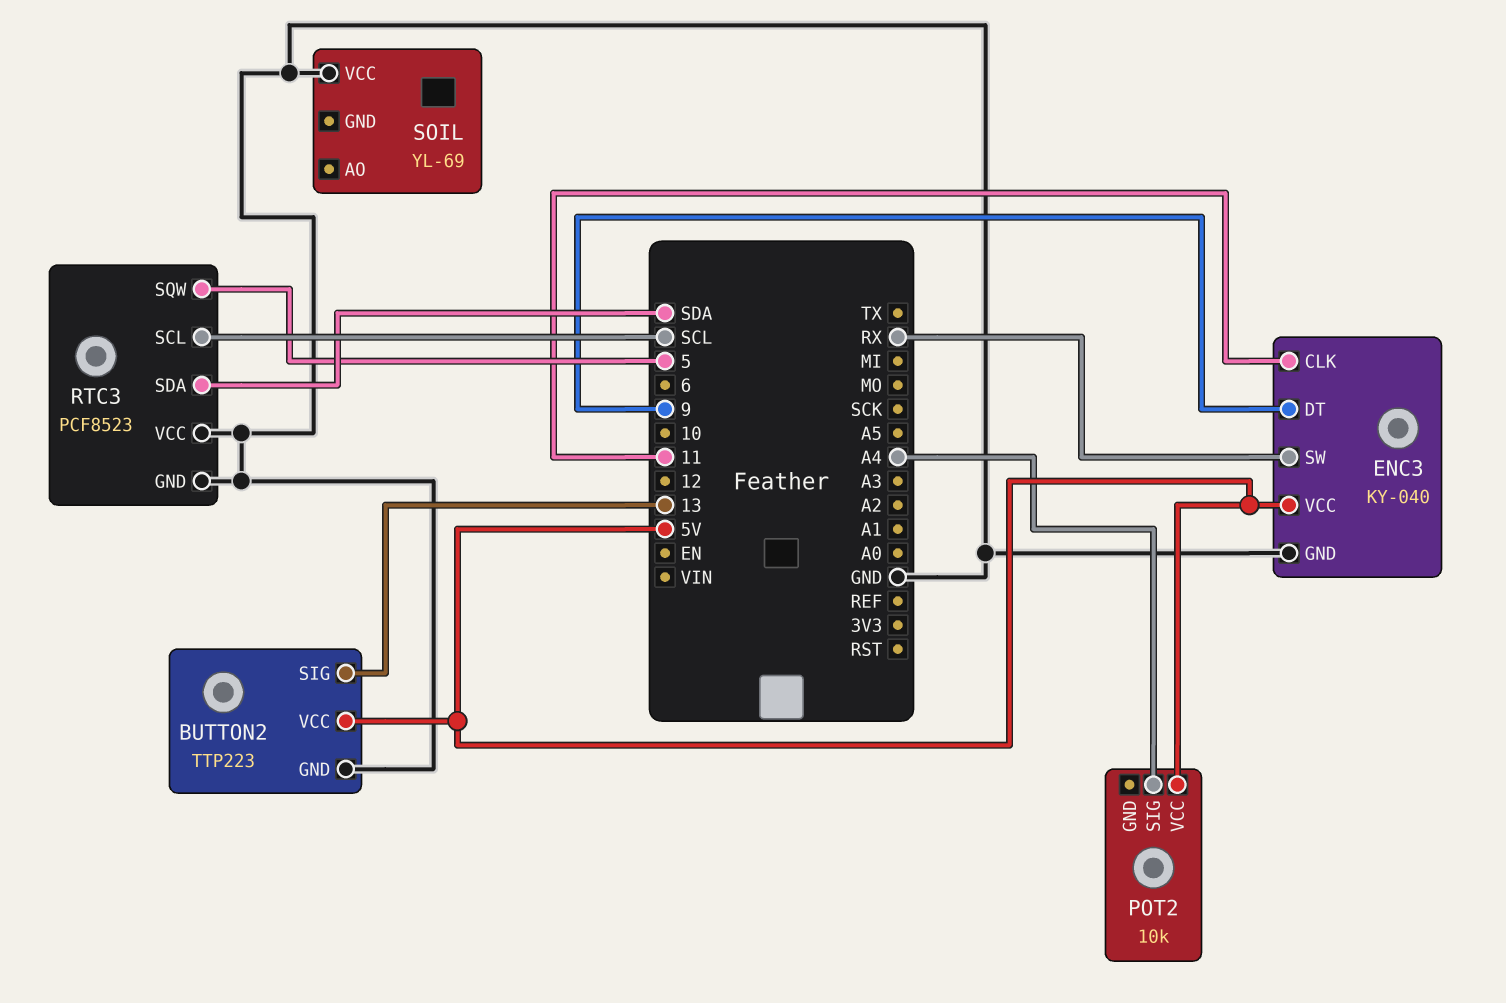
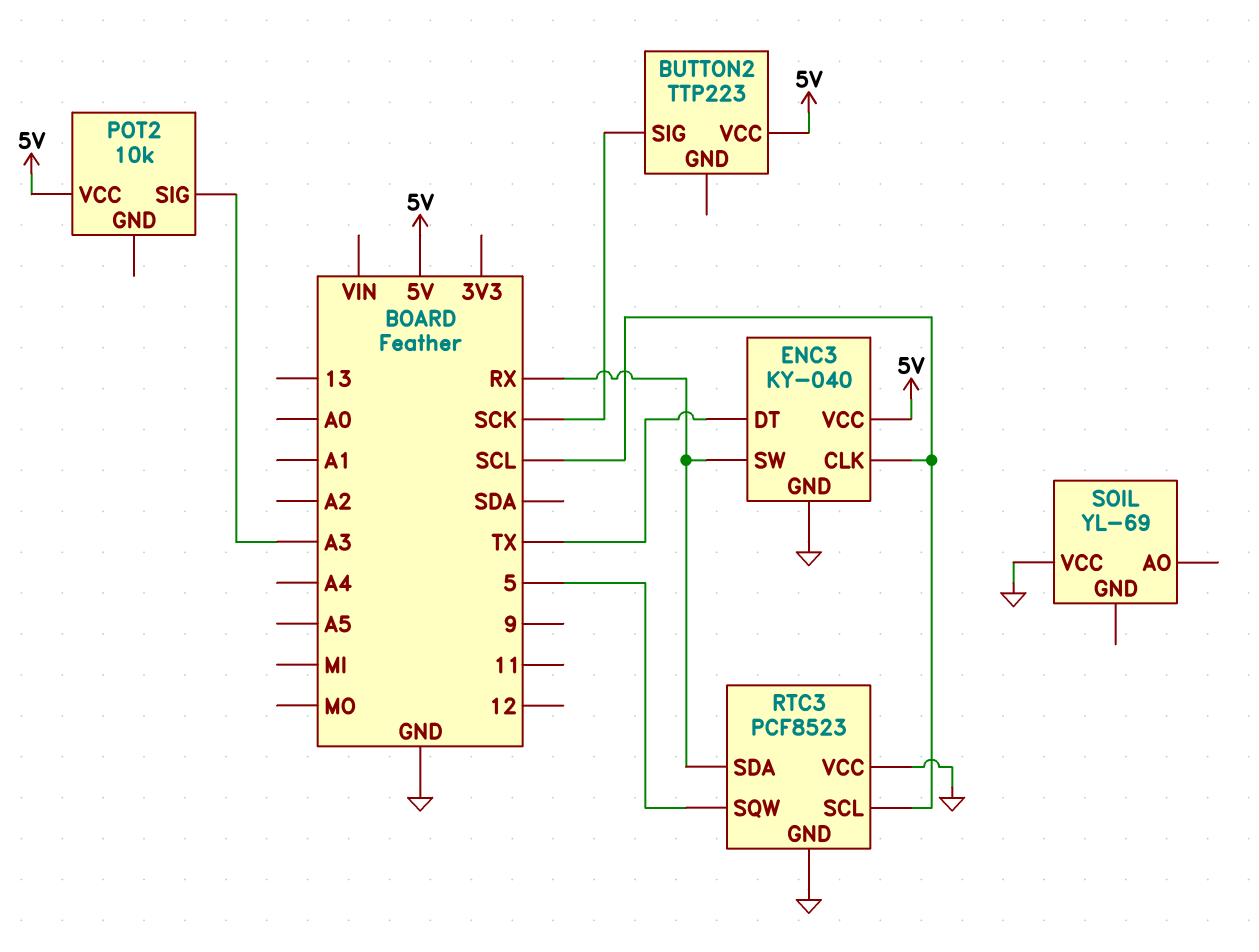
BUTTON2 pin GND: GND -> none
BUTTON2 pin SIG: 13 -> SCK
ENC3 pin CLK: 11 -> SCL
ENC3 pin DT: 9 -> TX
POT2 pin SIG: A4 -> A3
RTC3 pin SDA: SDA -> RX

